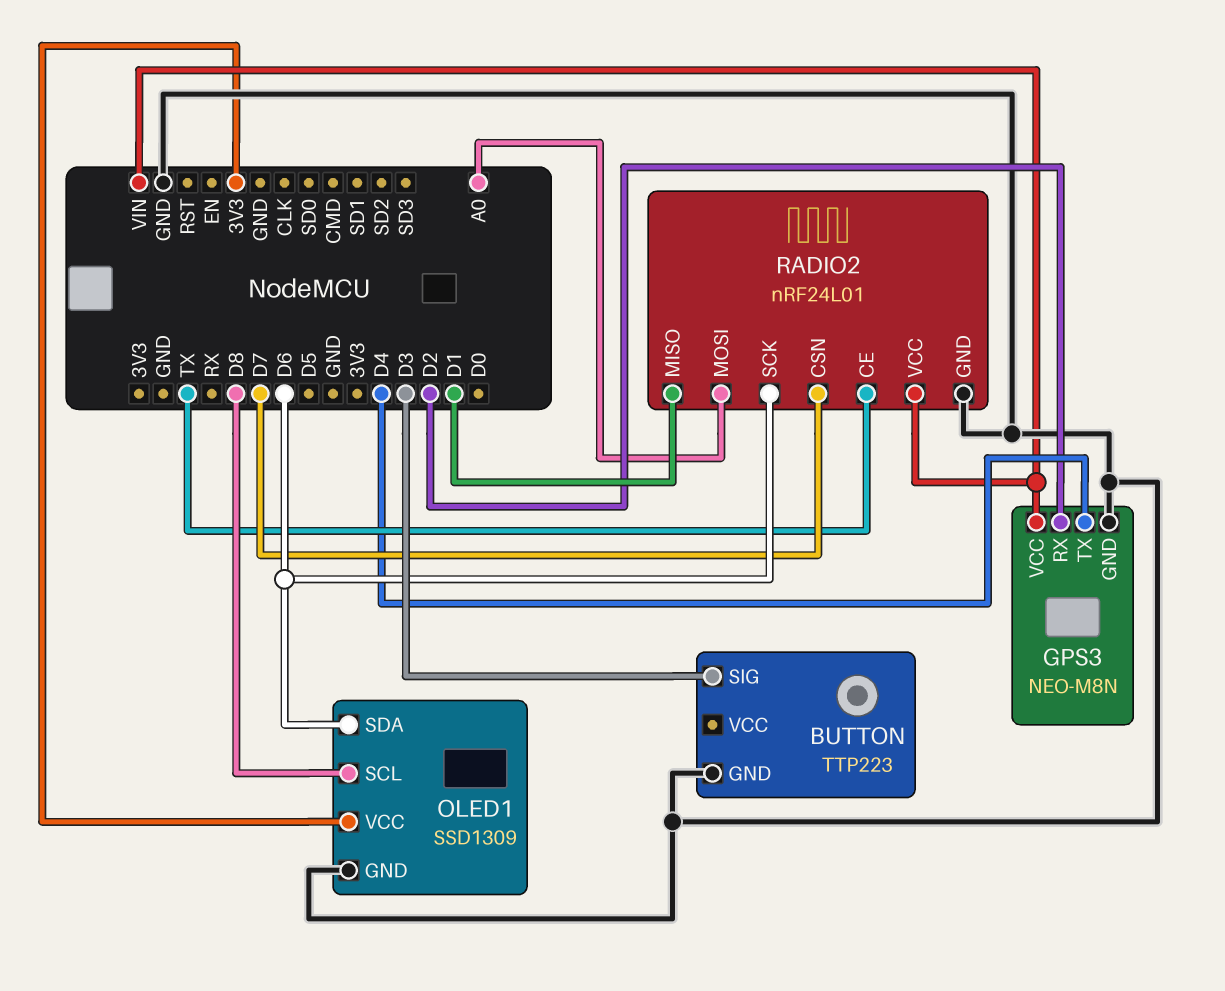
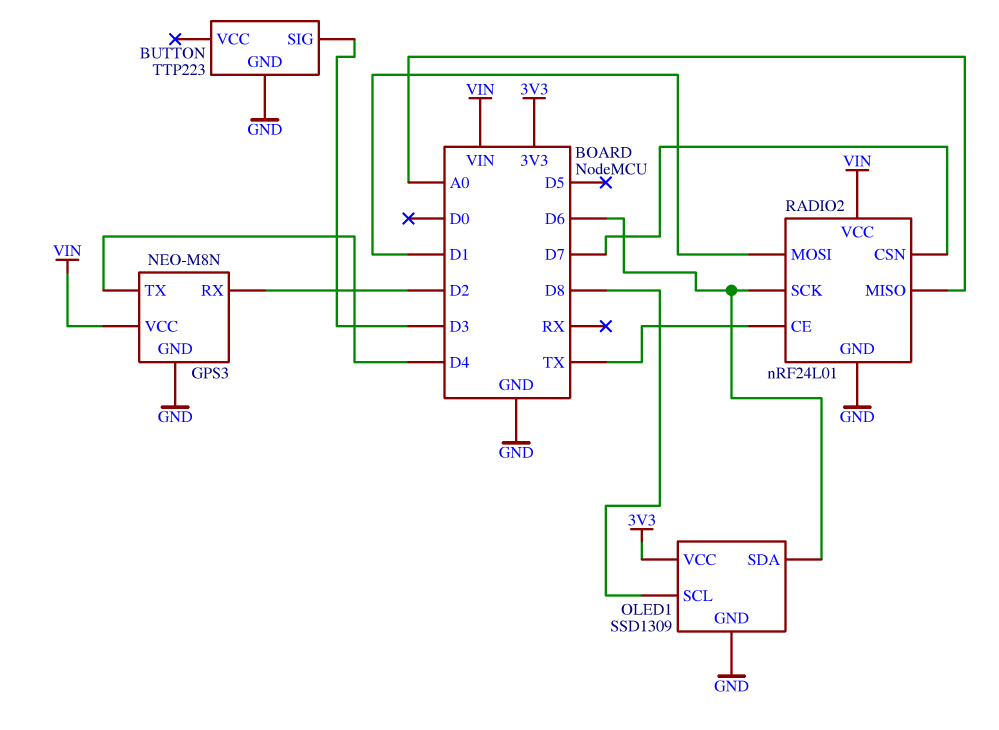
RADIO2 pin MISO: D1 -> A0
RADIO2 pin MOSI: A0 -> D1

